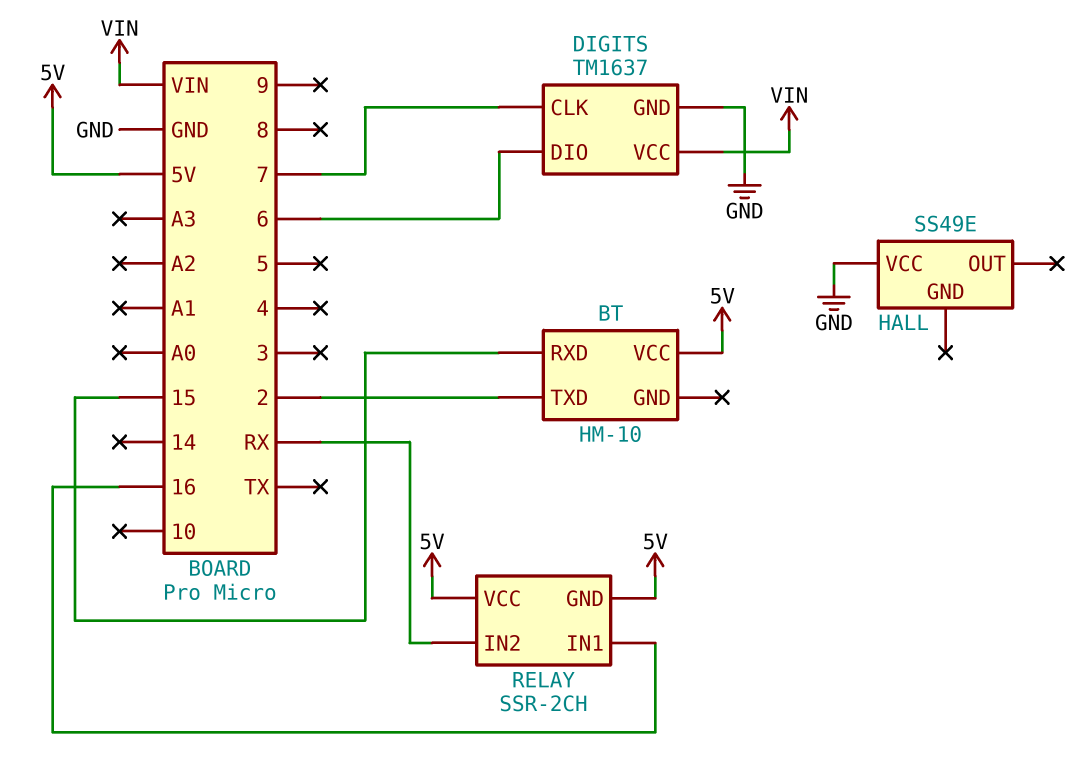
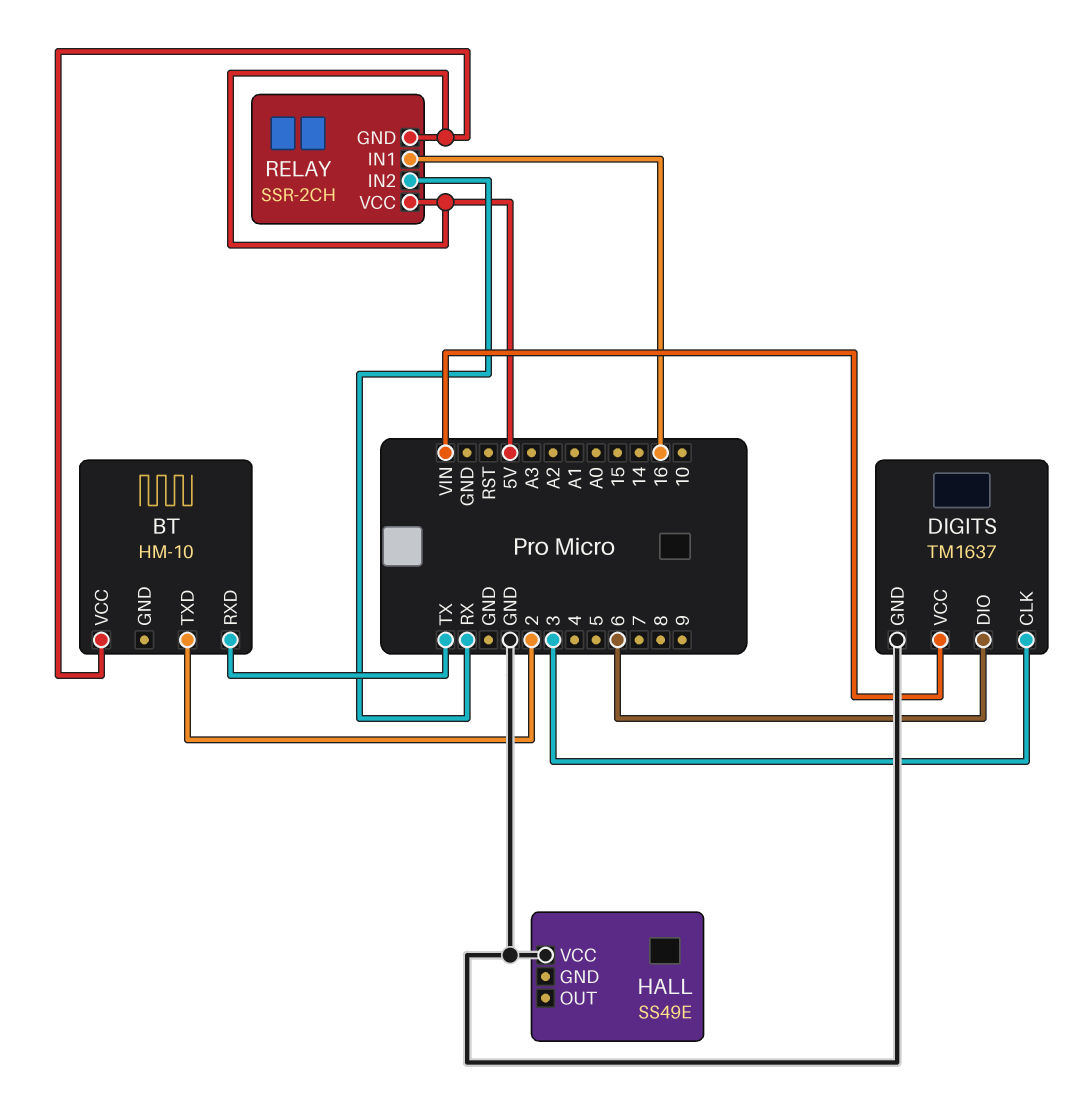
BT pin RXD: 15 -> TX
DIGITS pin CLK: 7 -> 3

